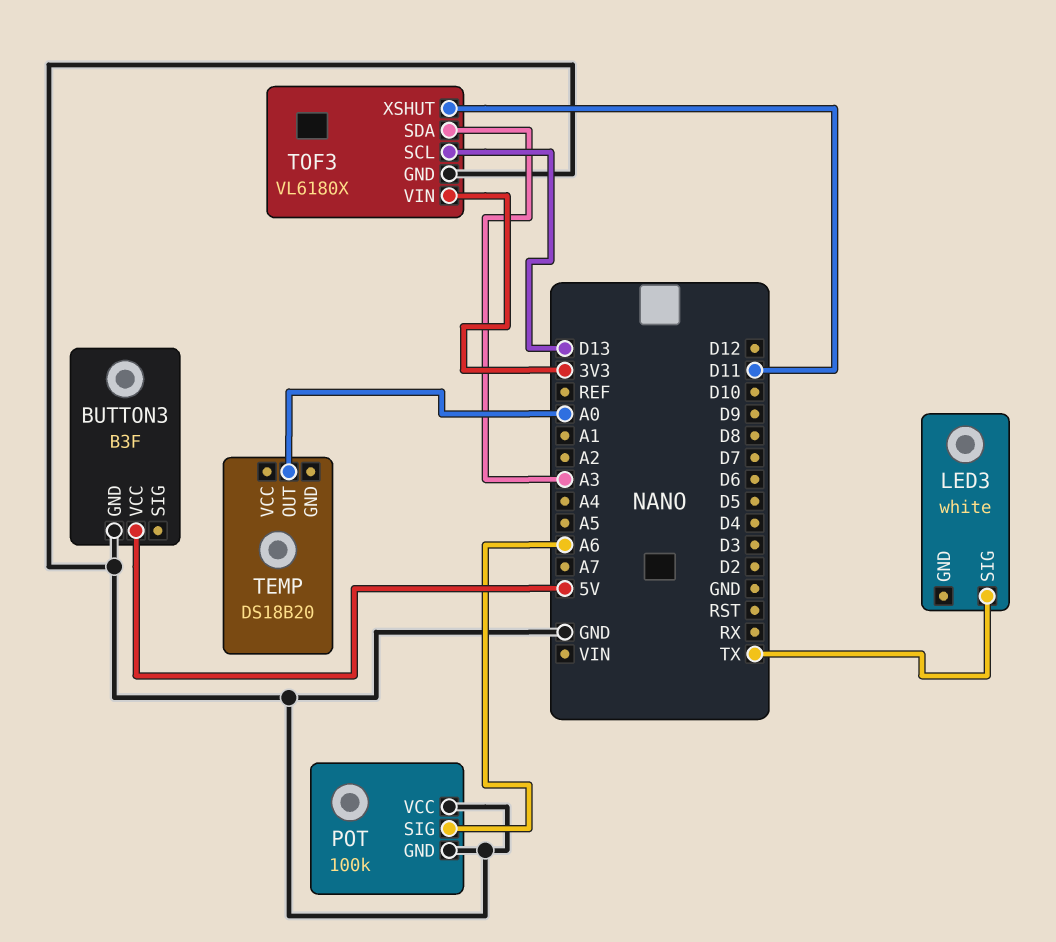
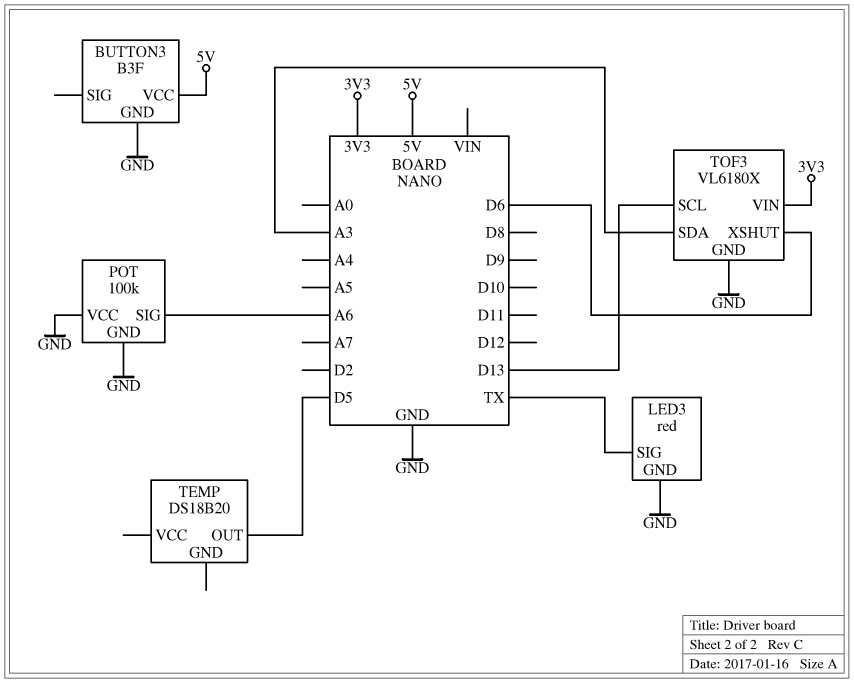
LED3: white -> red
LED3 pin GND: none -> GND
TEMP pin OUT: A0 -> D5
TOF3 pin XSHUT: D11 -> D6

